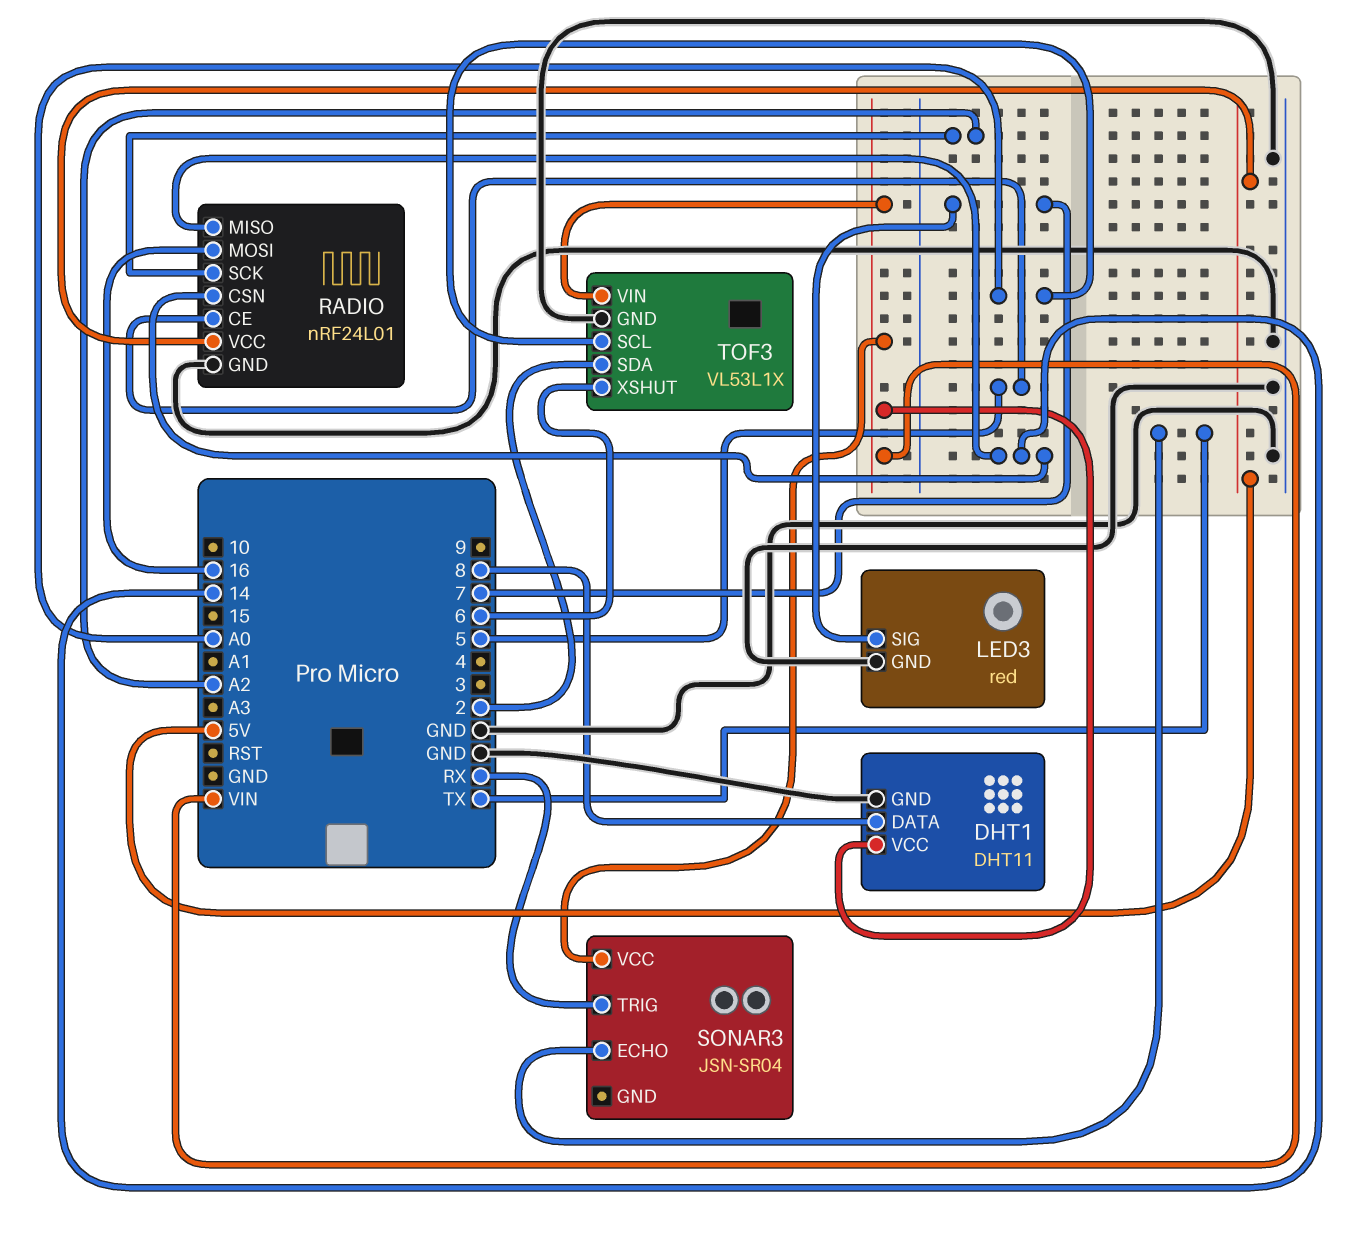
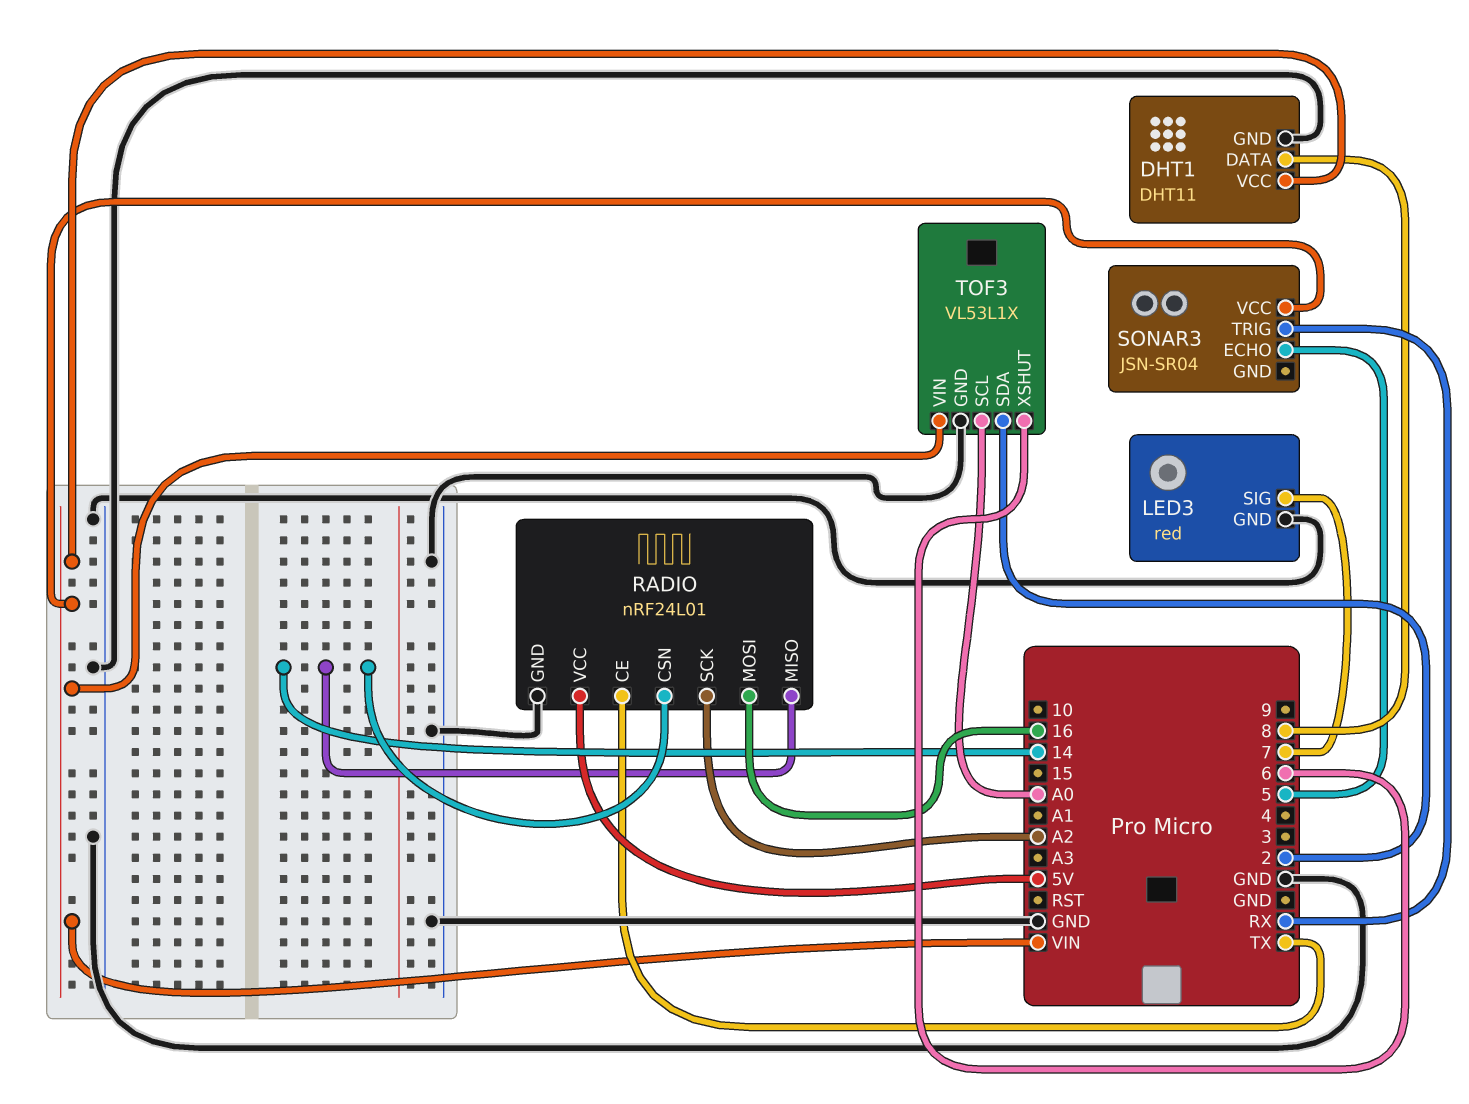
RADIO pin CE: 5 -> TX
SONAR3 pin ECHO: TX -> 5

